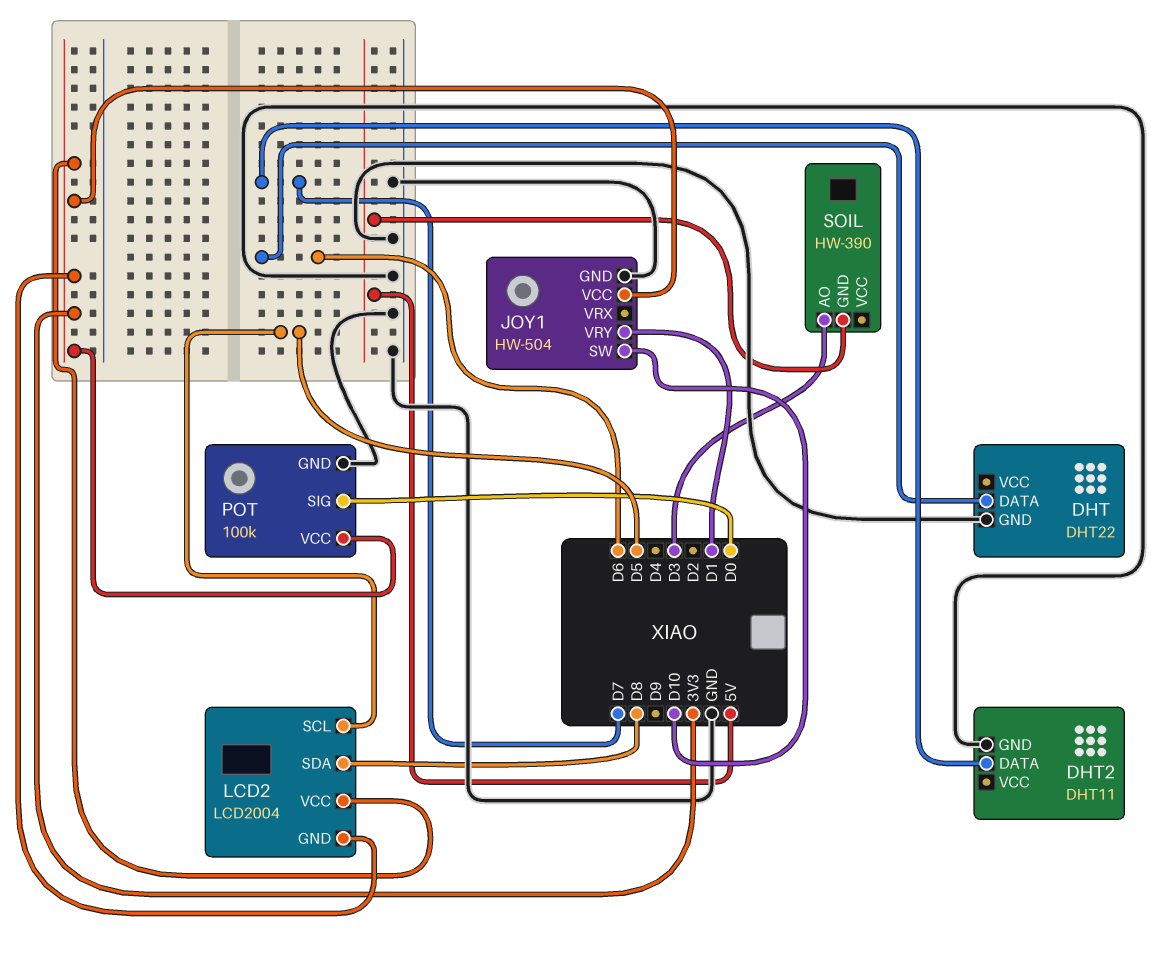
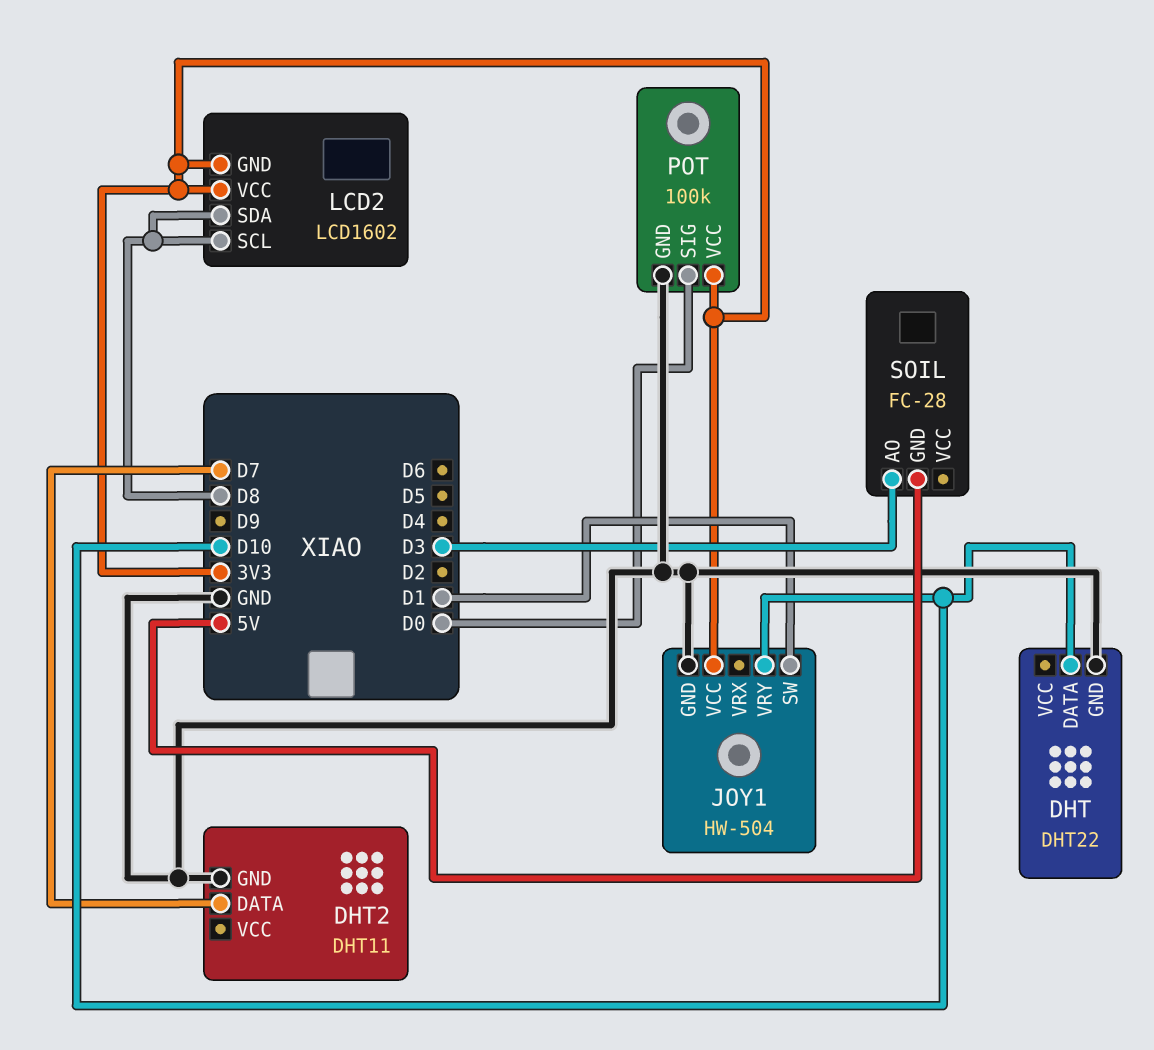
DHT pin DATA: D6 -> D10
JOY1 pin SW: D10 -> D1
JOY1 pin VRY: D1 -> D10
LCD2: LCD2004 -> LCD1602
LCD2 pin SCL: D5 -> D8
SOIL: HW-390 -> FC-28

